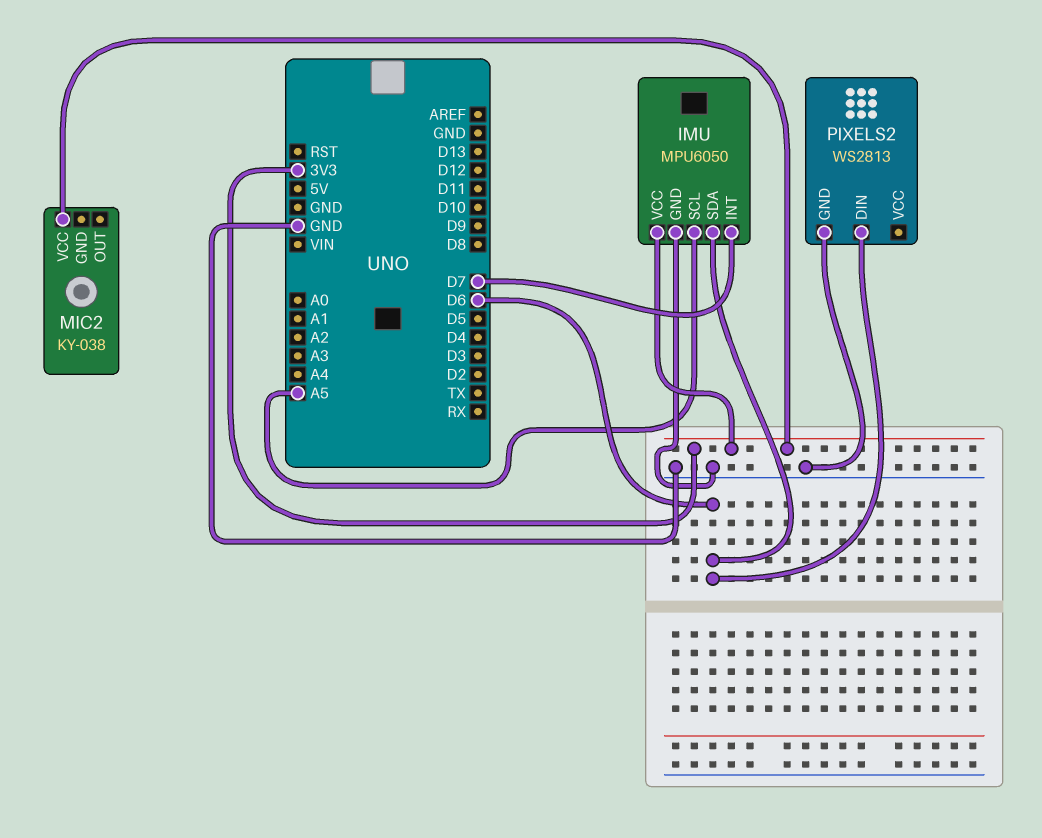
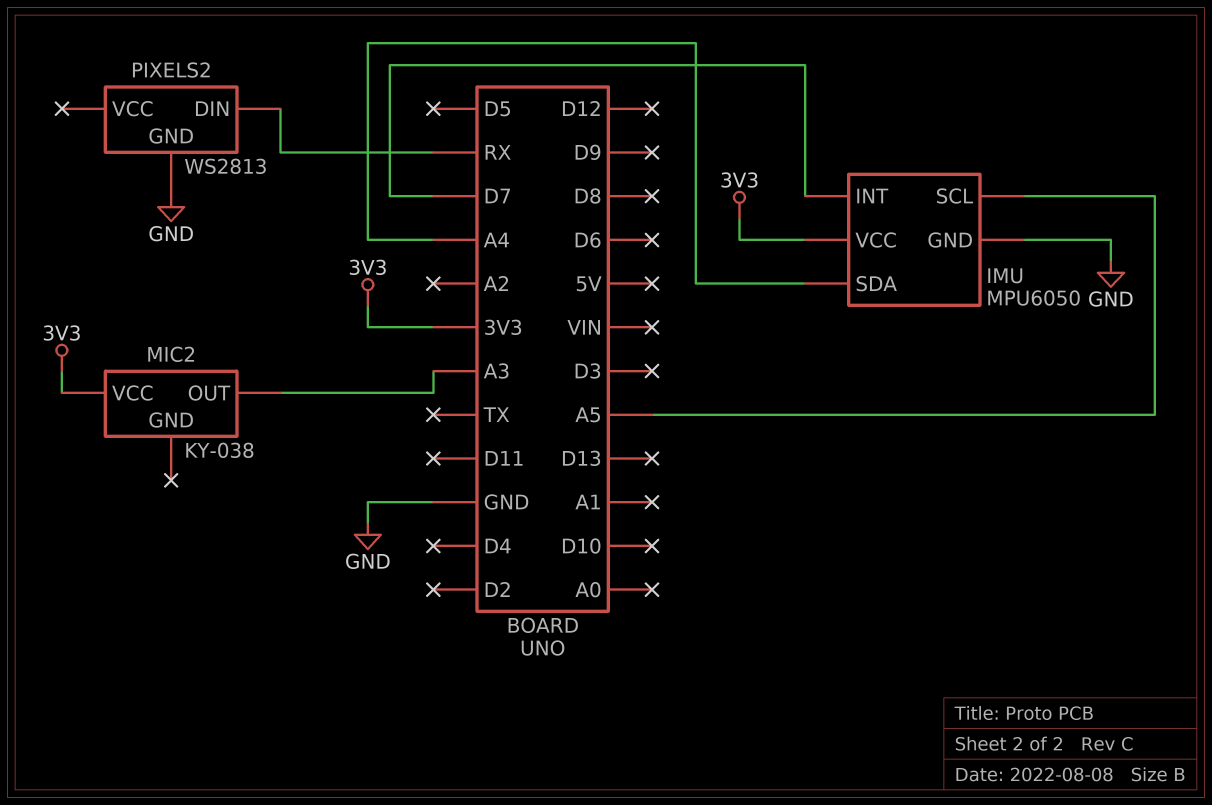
IMU pin SDA: D6 -> A4
MIC2 pin OUT: none -> A3
PIXELS2 pin DIN: D6 -> RX

